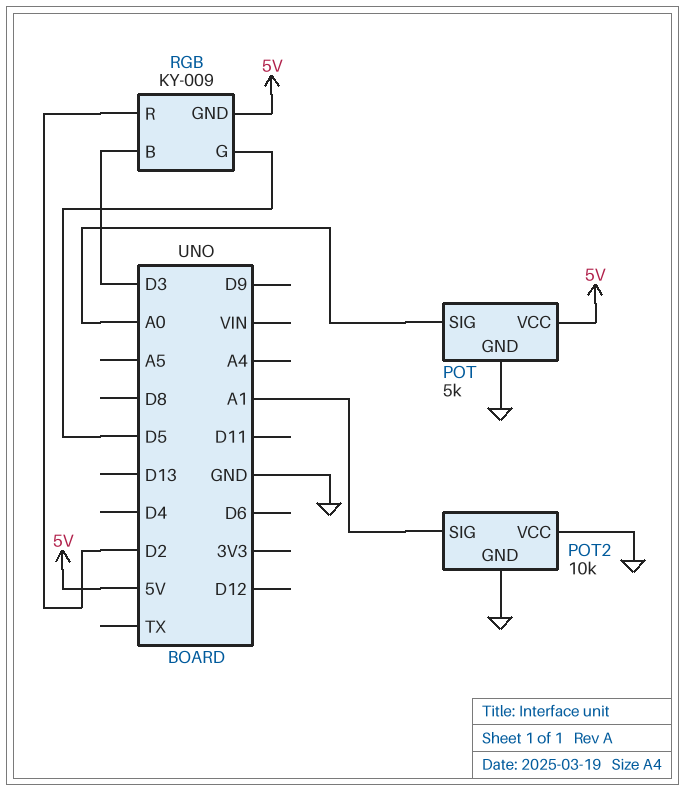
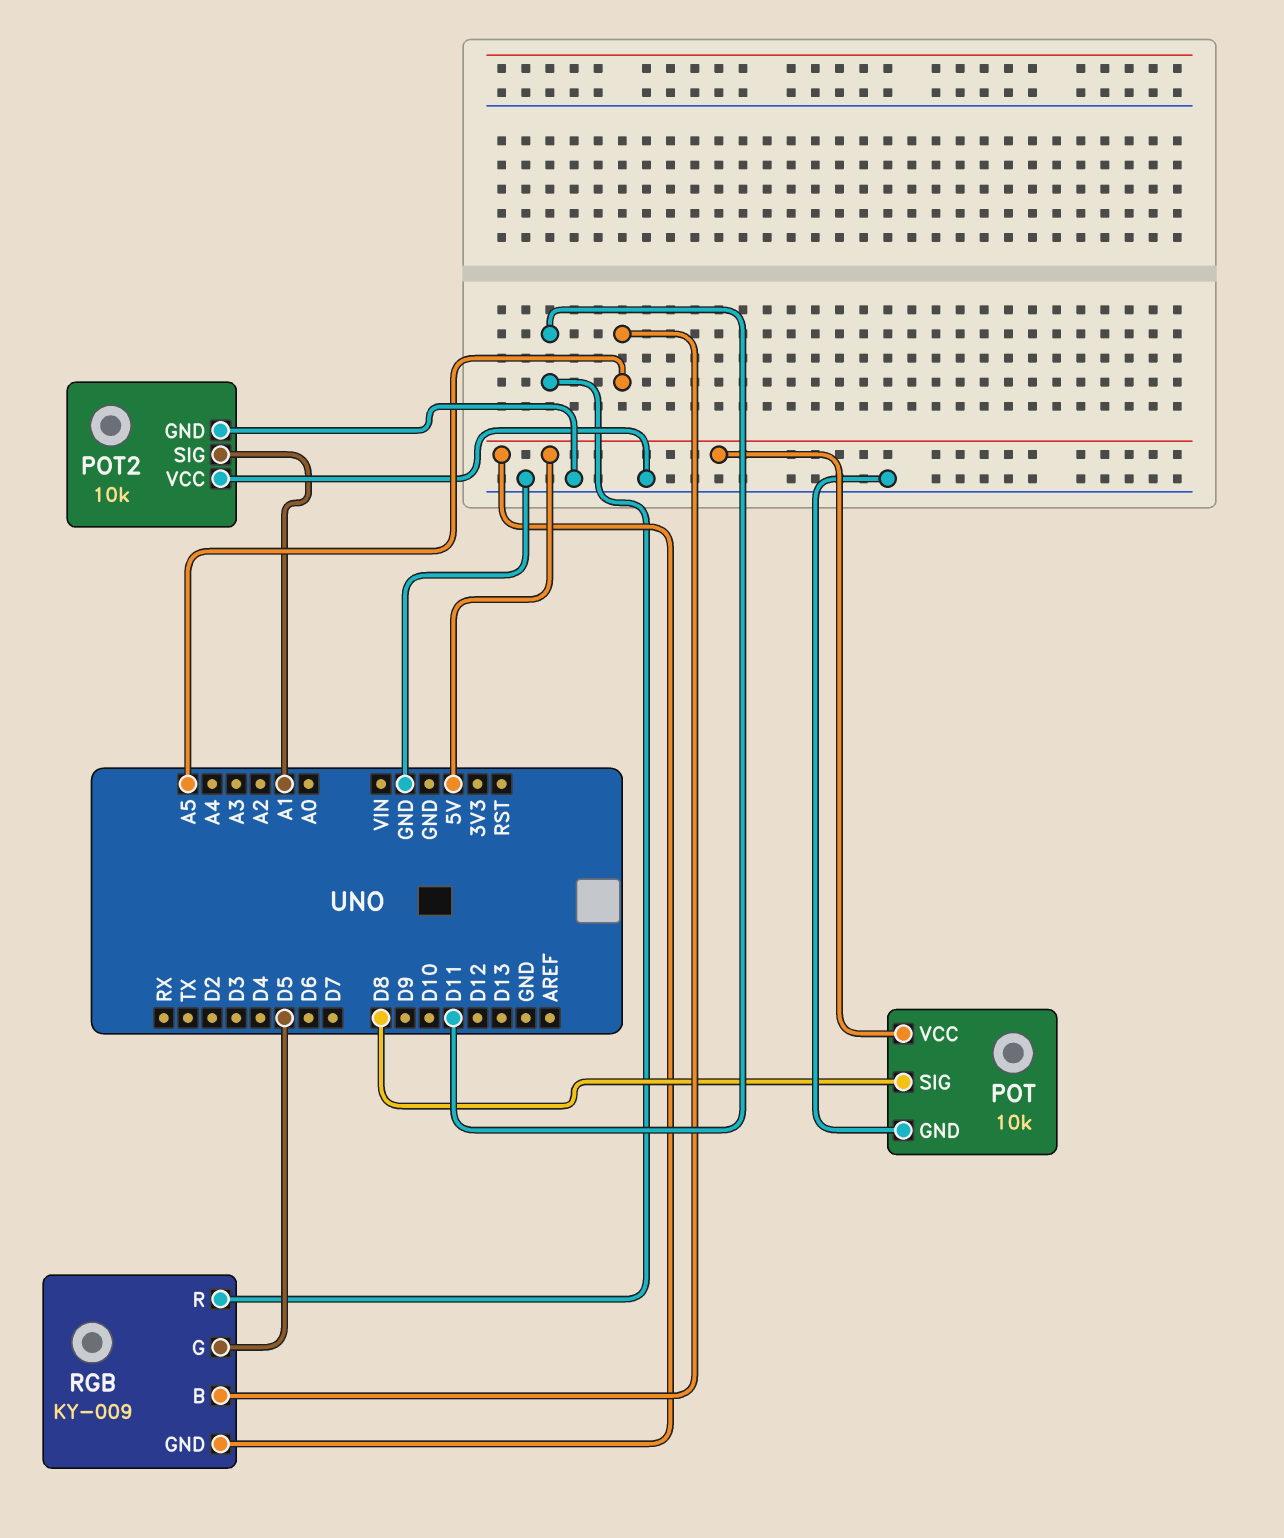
POT: 5k -> 10k
POT pin SIG: A0 -> D8
RGB pin B: D3 -> A5
RGB pin R: D2 -> D11

